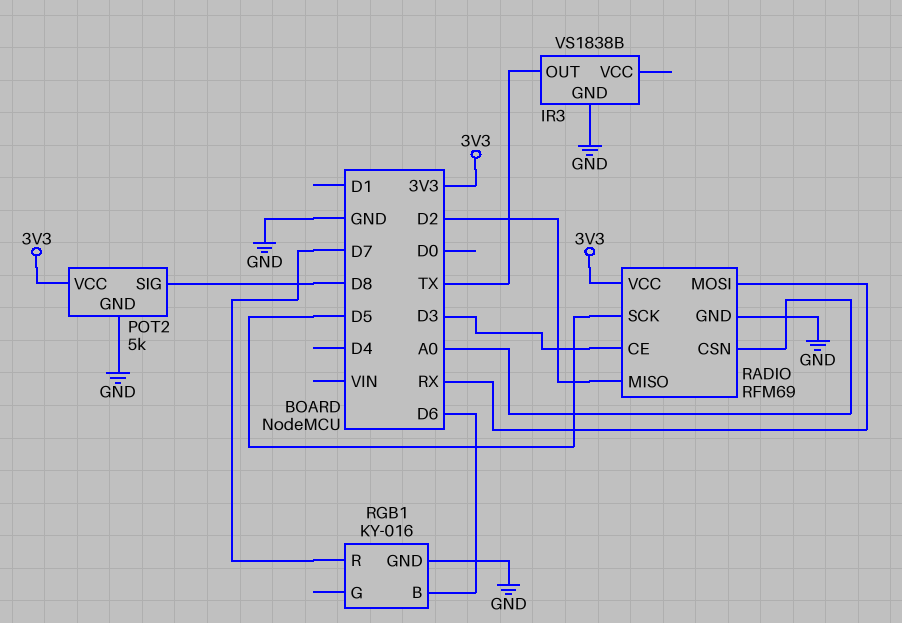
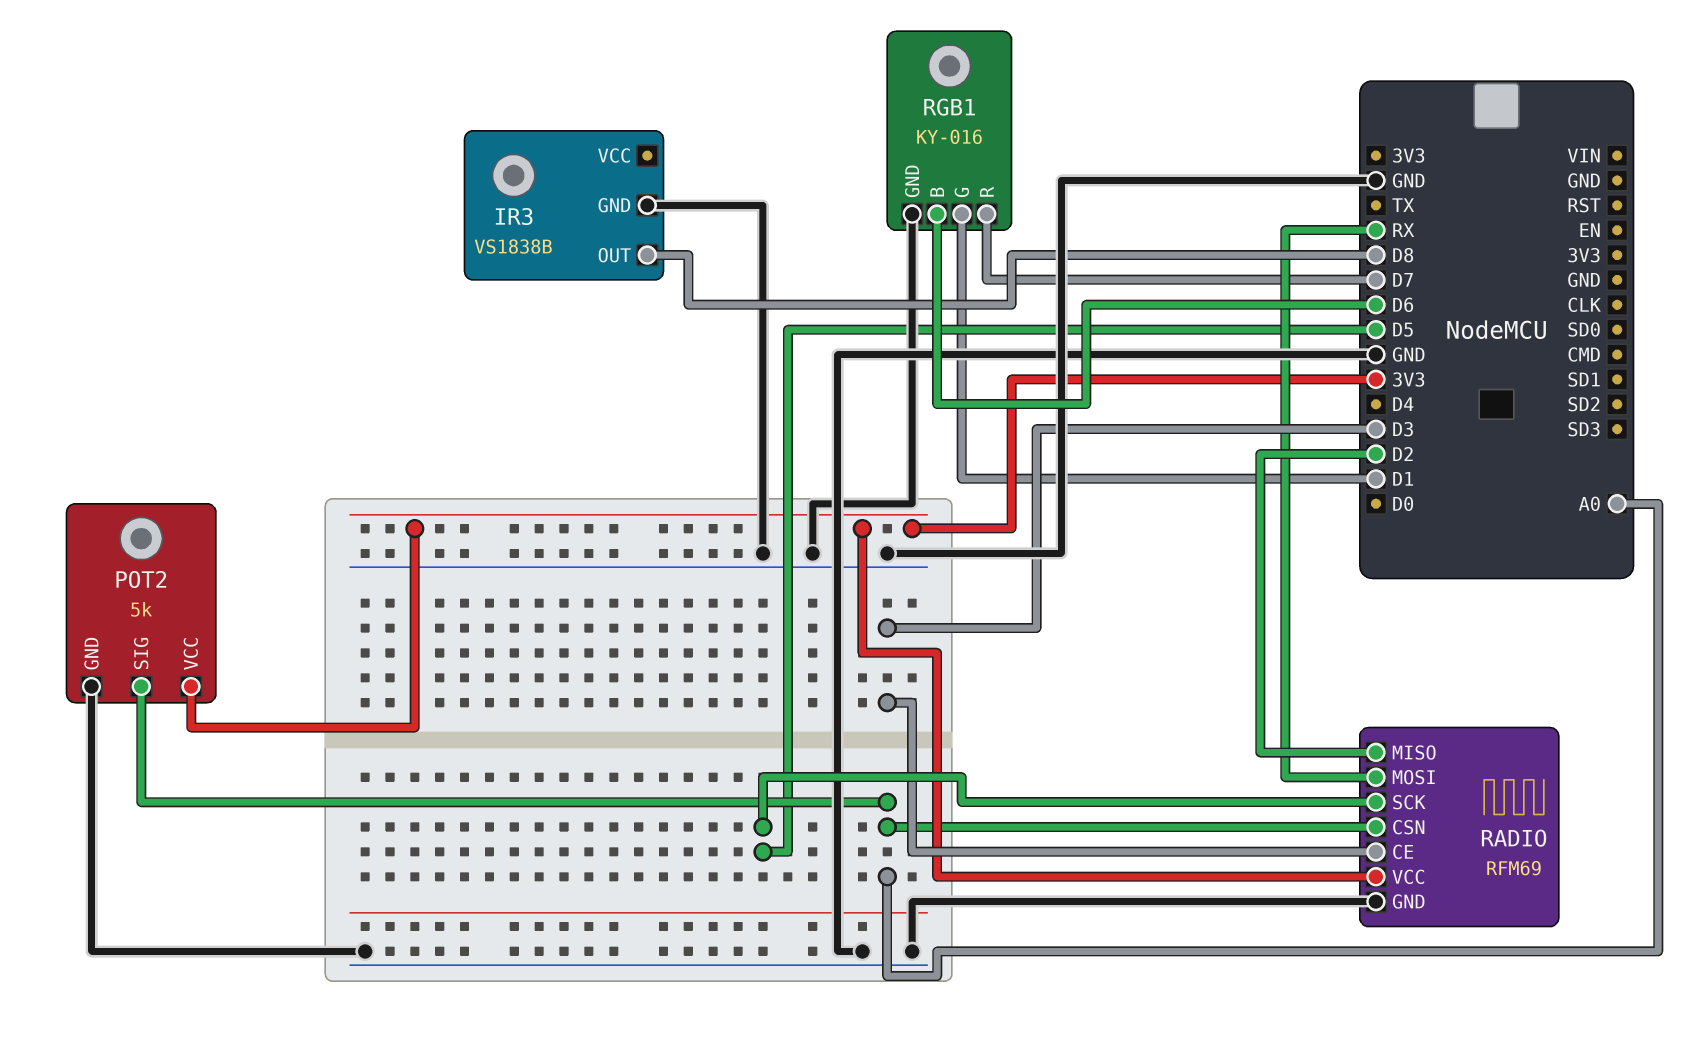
IR3 pin OUT: TX -> D8
POT2 pin SIG: D8 -> A0
RGB1 pin G: none -> D1

